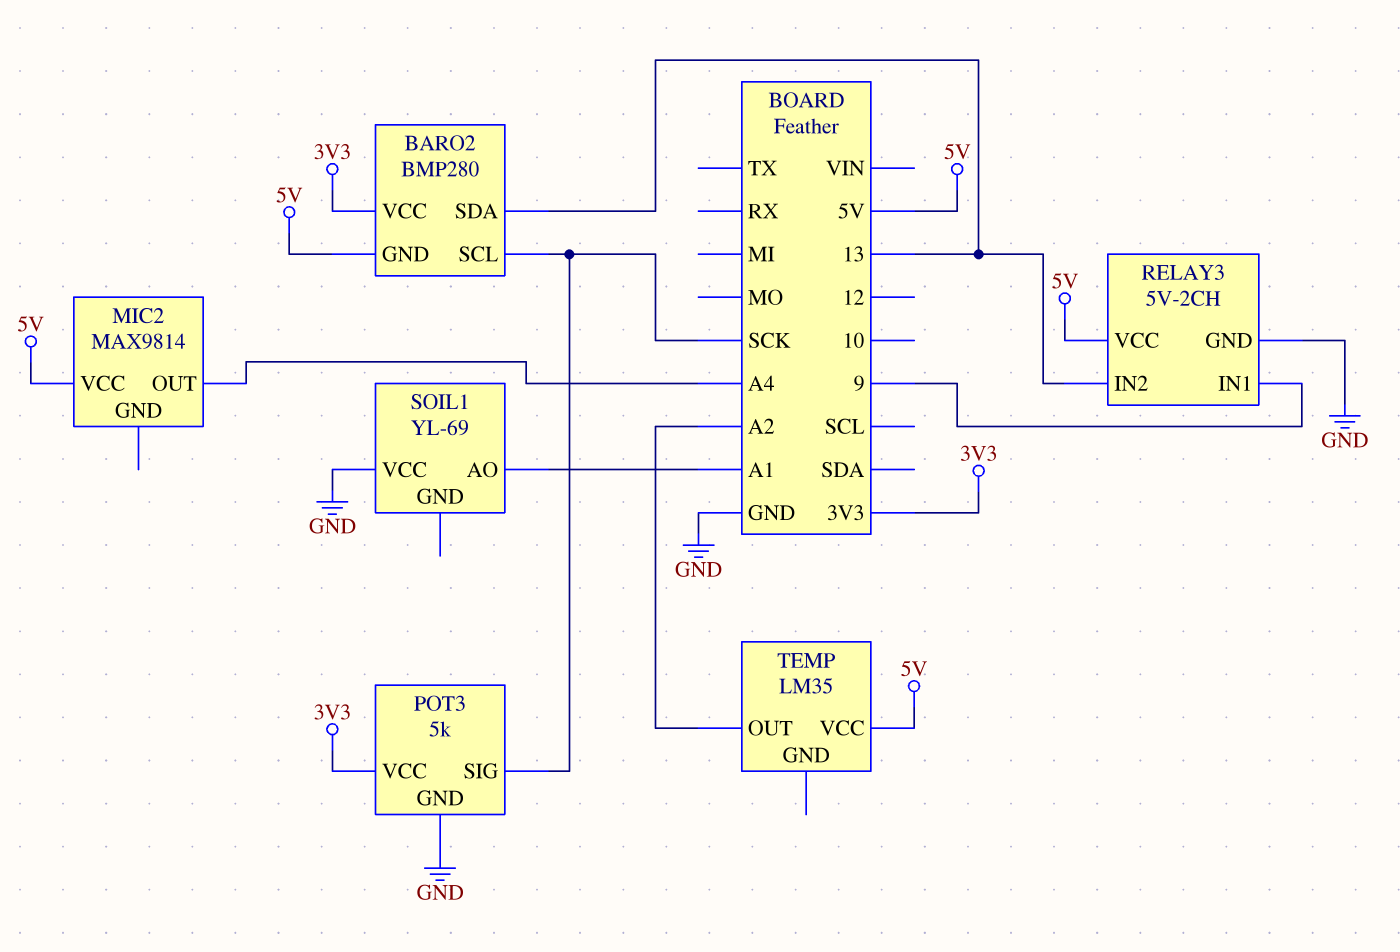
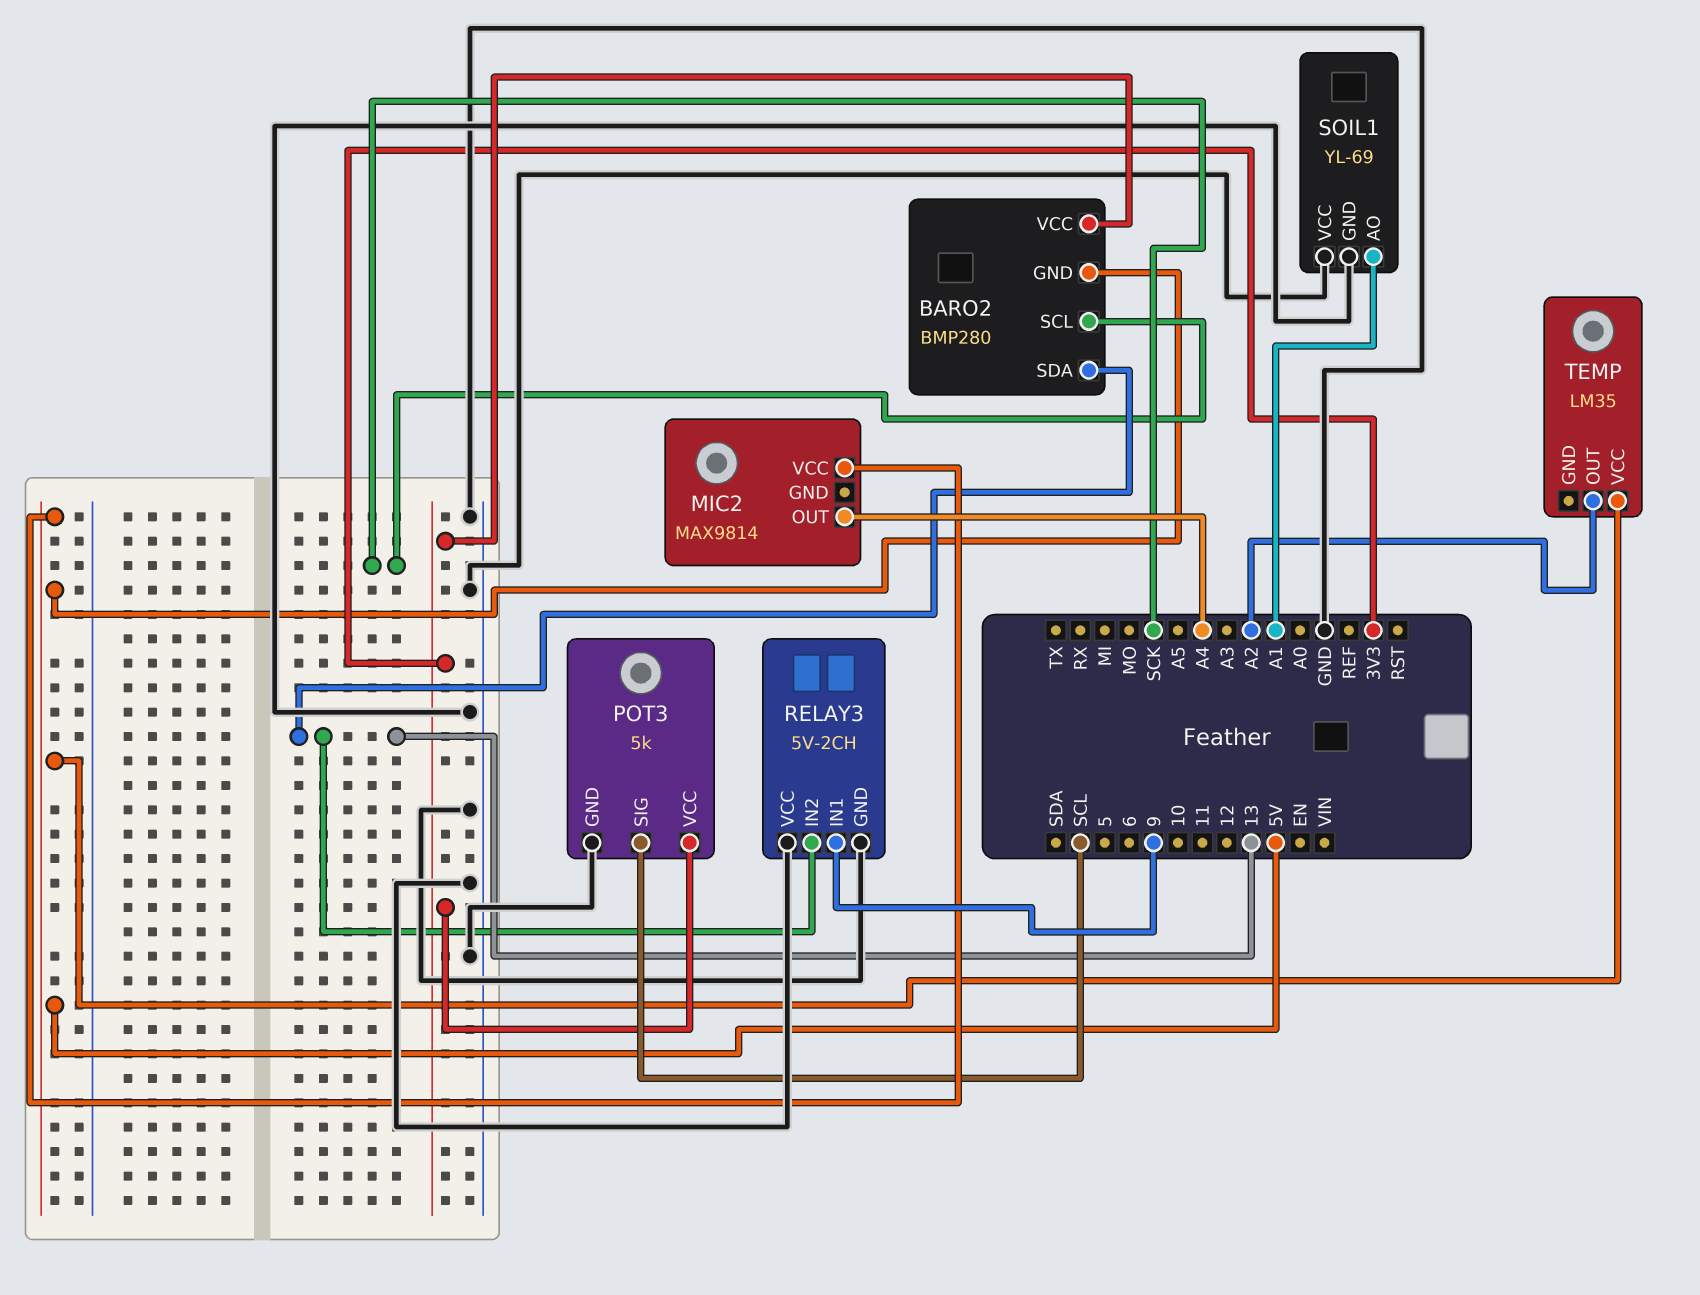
POT3 pin SIG: SCK -> SCL
RELAY3 pin VCC: 5V -> GND
SOIL1 pin GND: none -> GND

